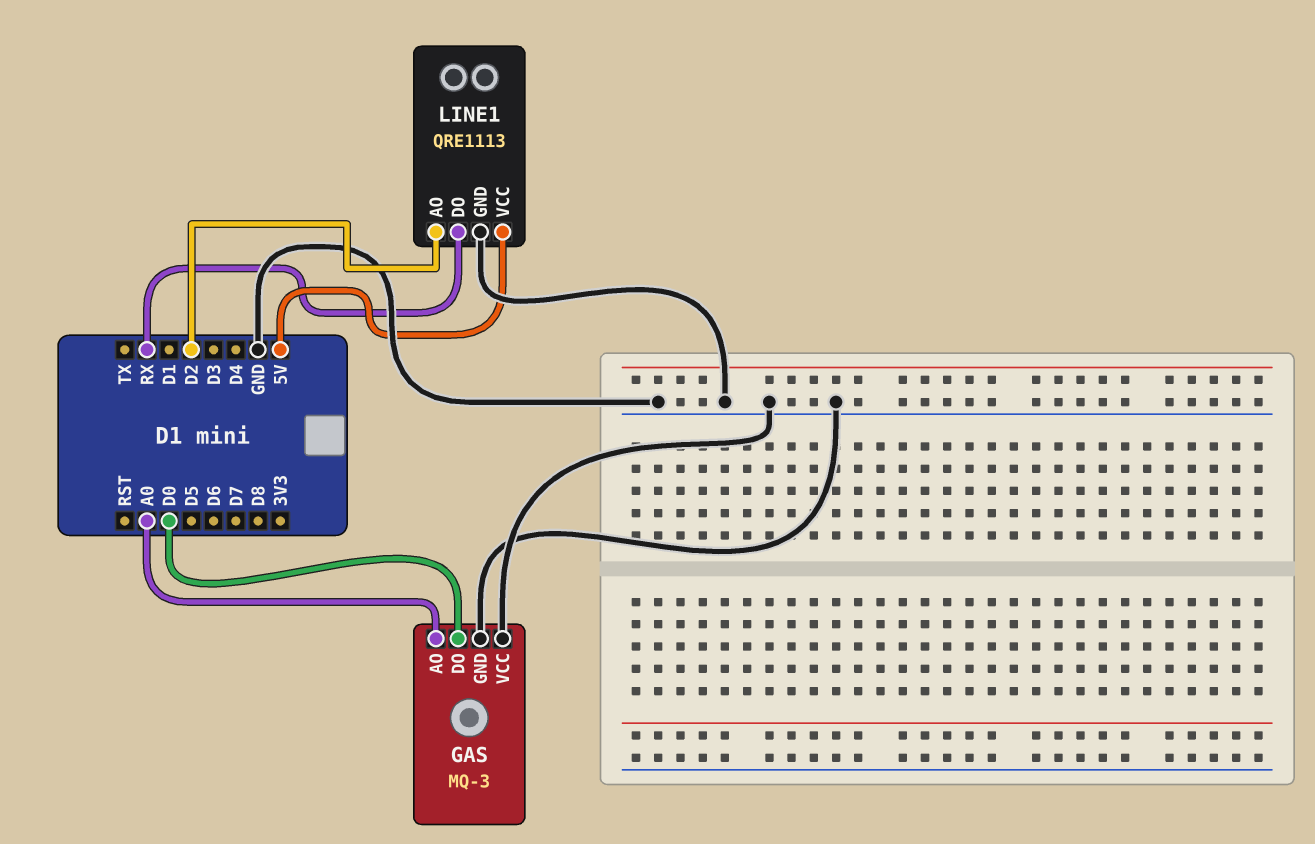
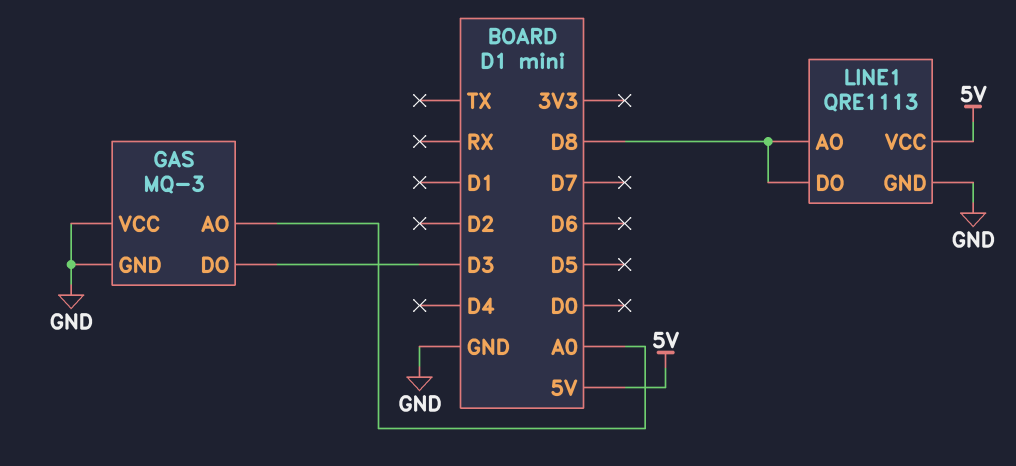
GAS pin DO: D0 -> D3
LINE1 pin AO: D2 -> D8
LINE1 pin DO: RX -> D8

